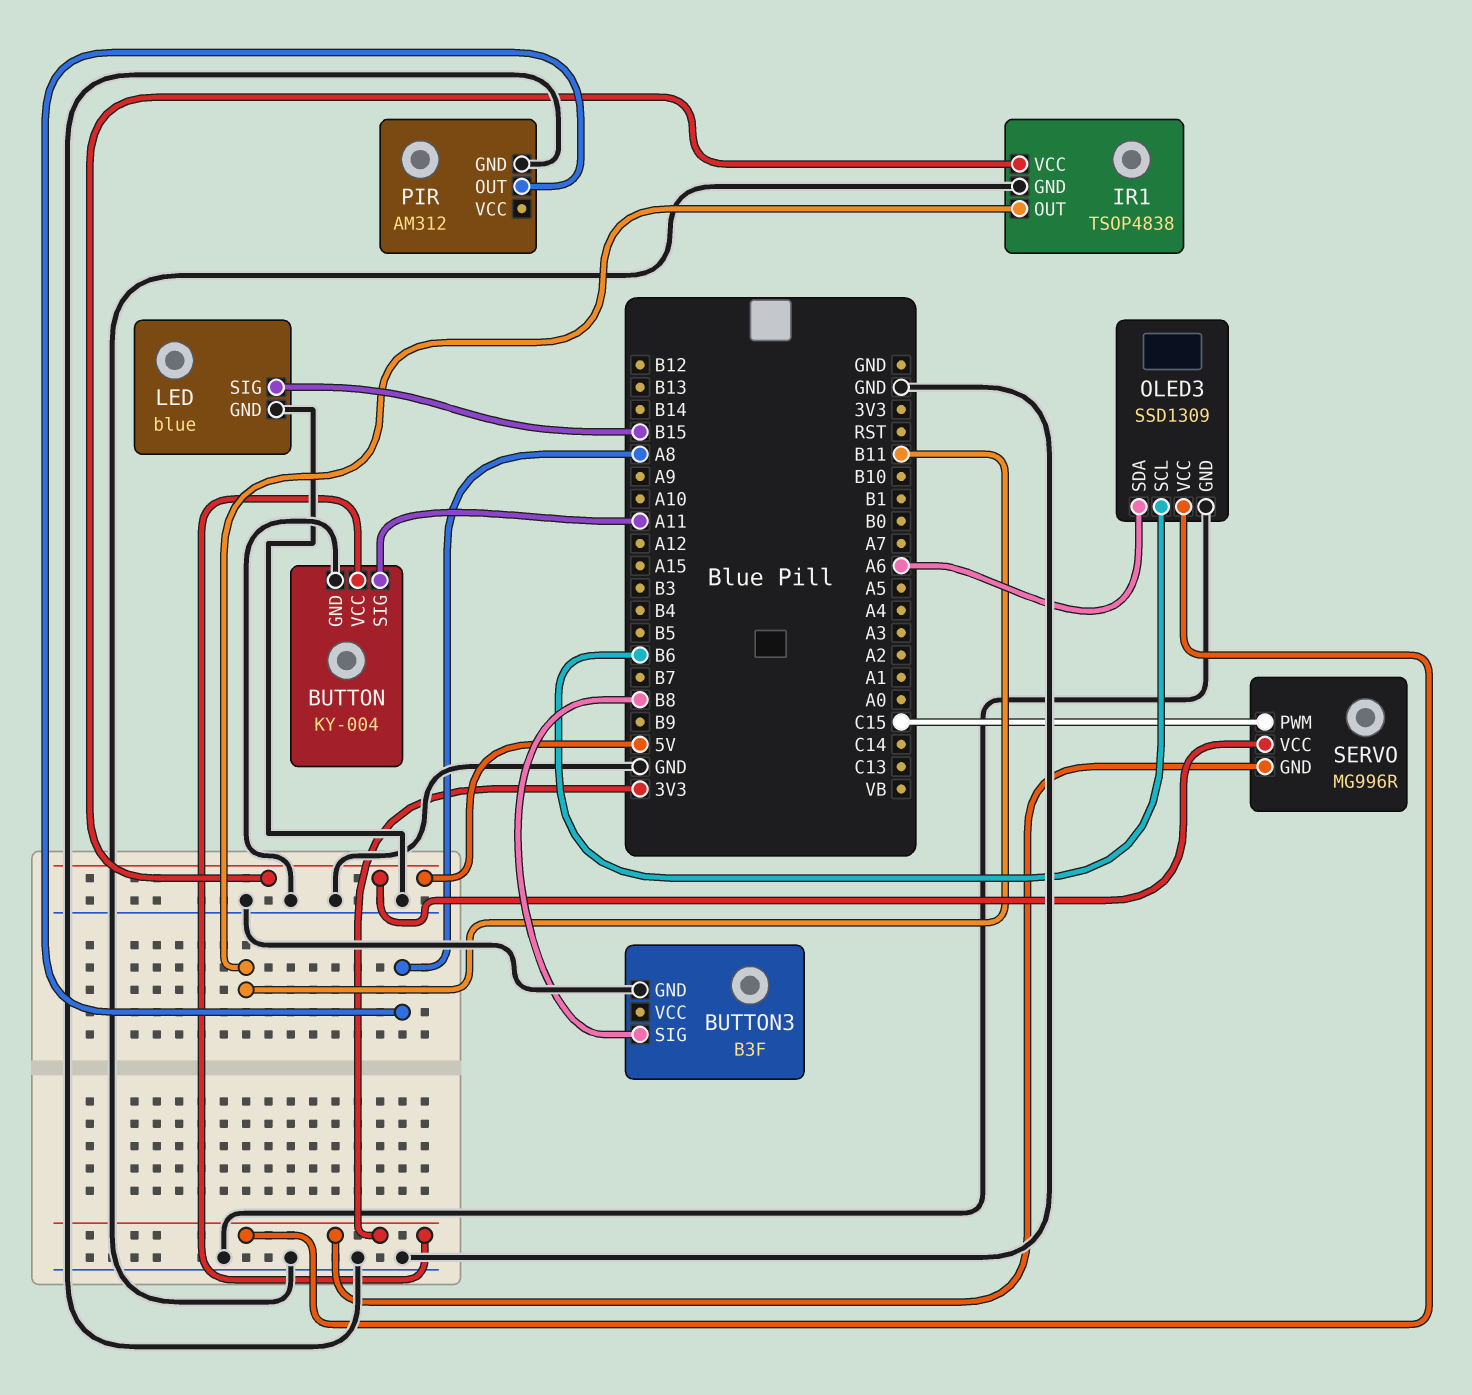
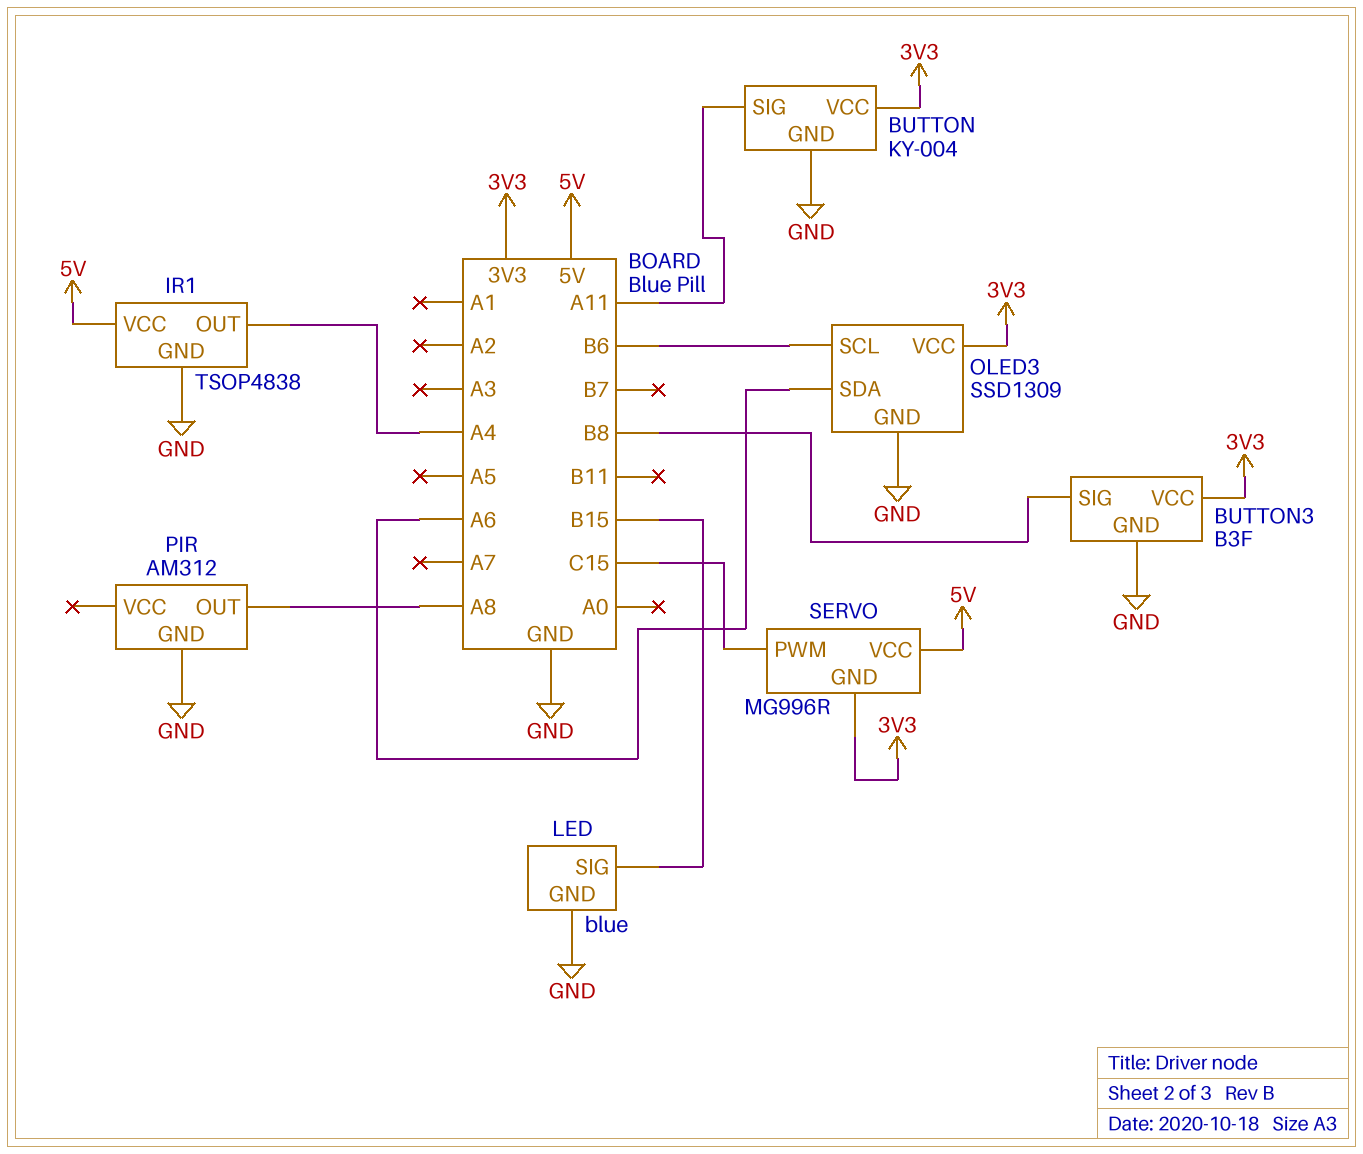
BUTTON3 pin VCC: none -> 3V3
IR1 pin OUT: B11 -> A4

